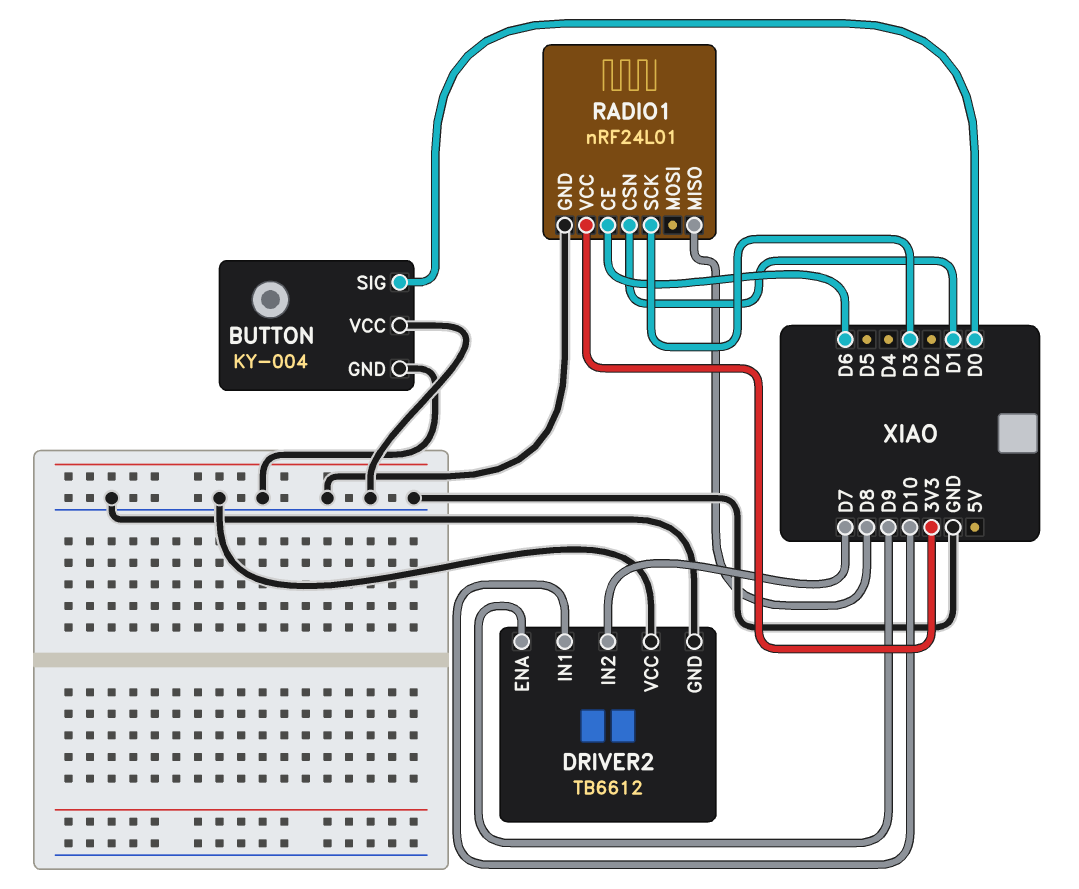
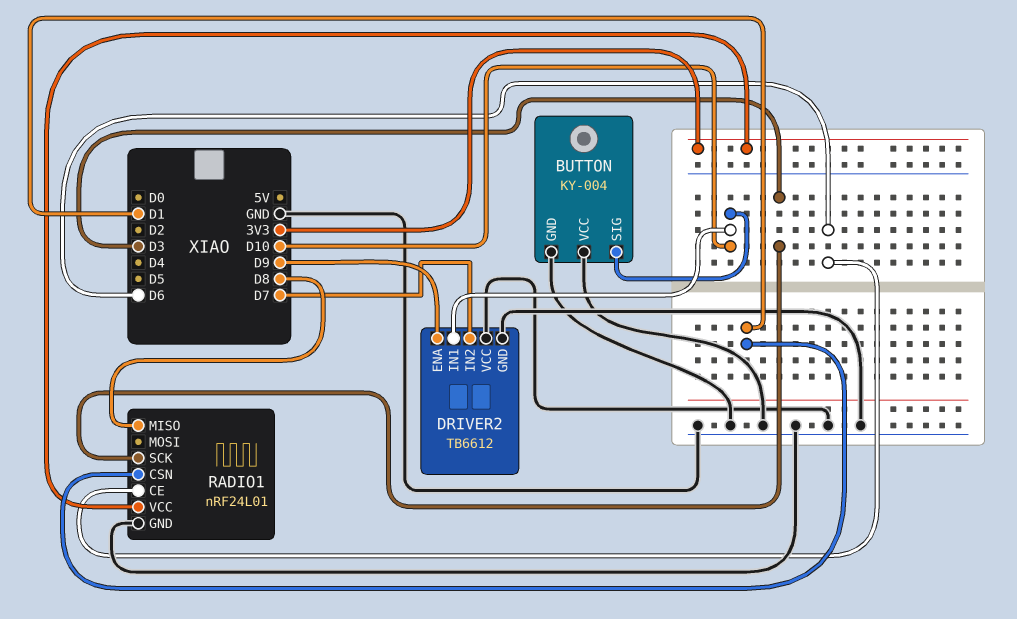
BUTTON pin SIG: D0 -> D10

